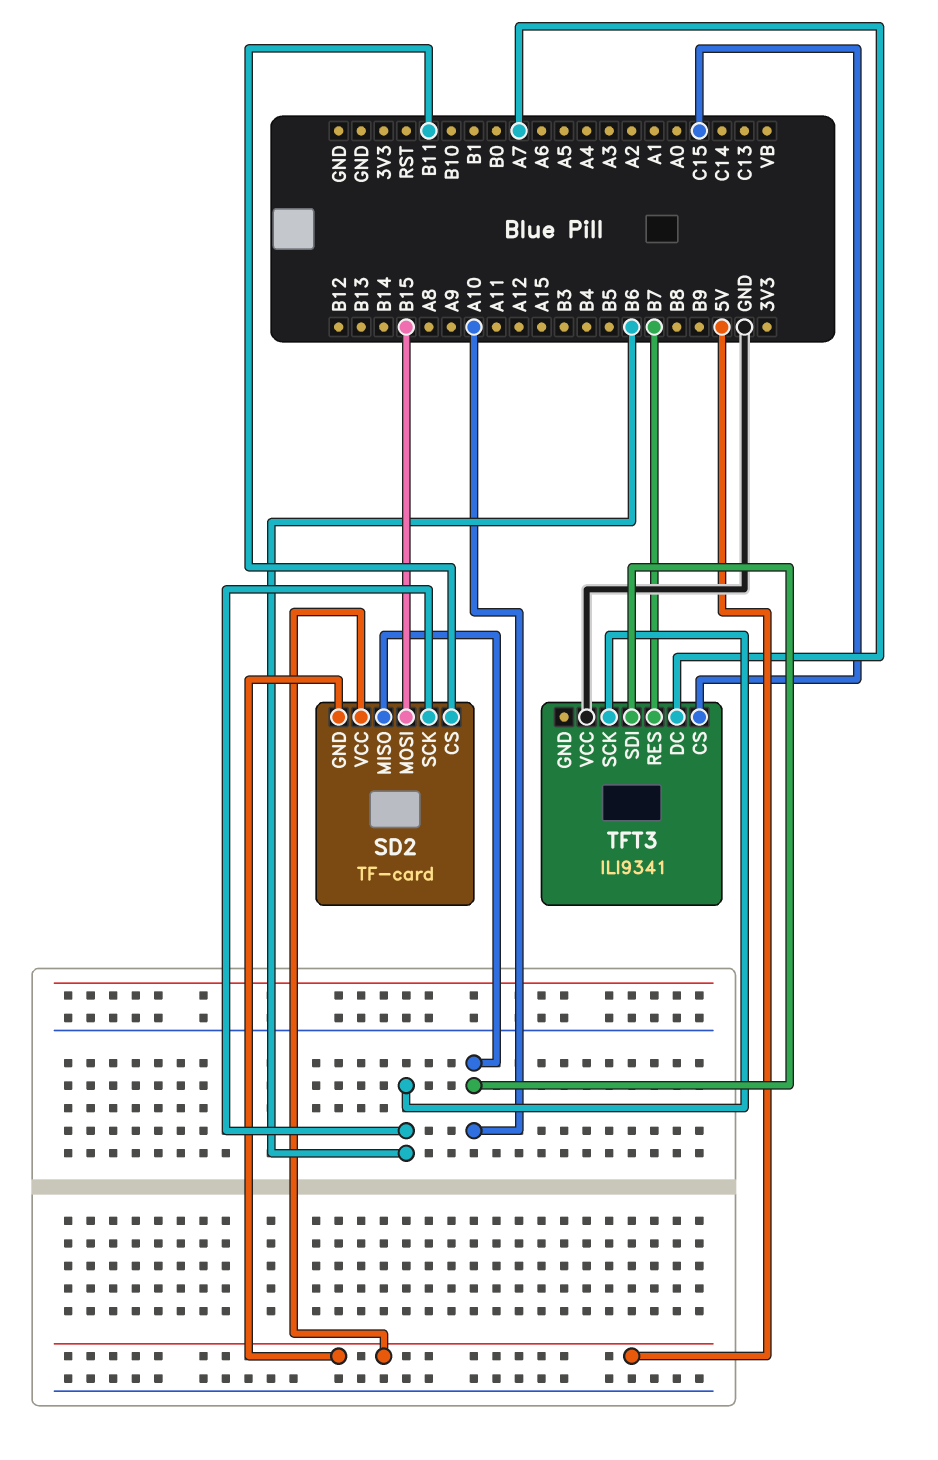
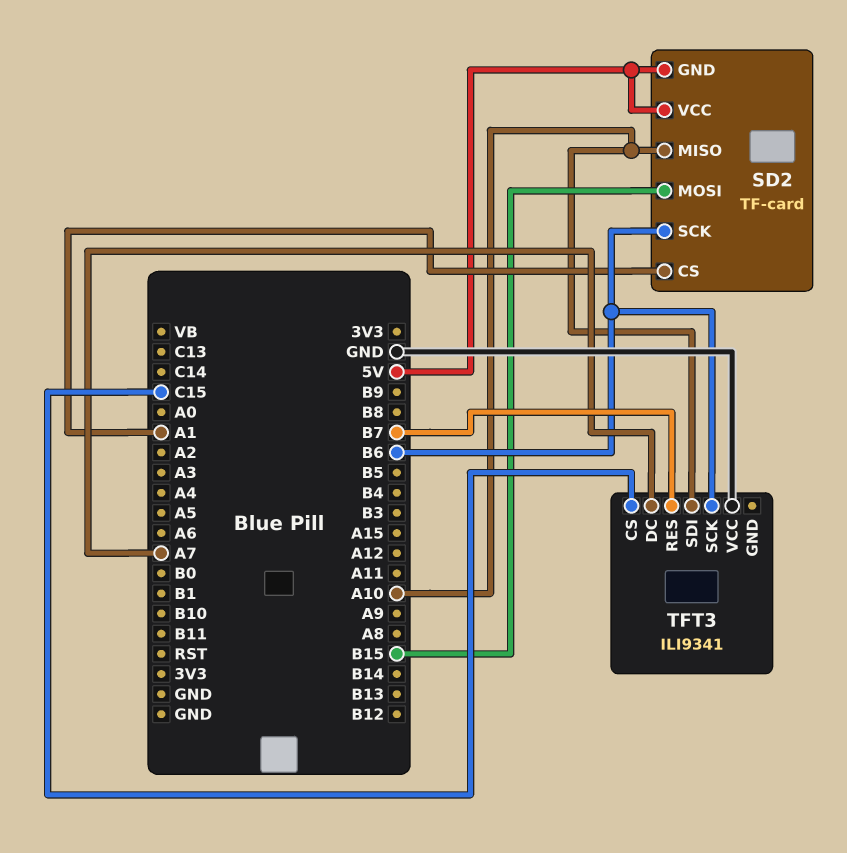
SD2 pin CS: B11 -> A1

